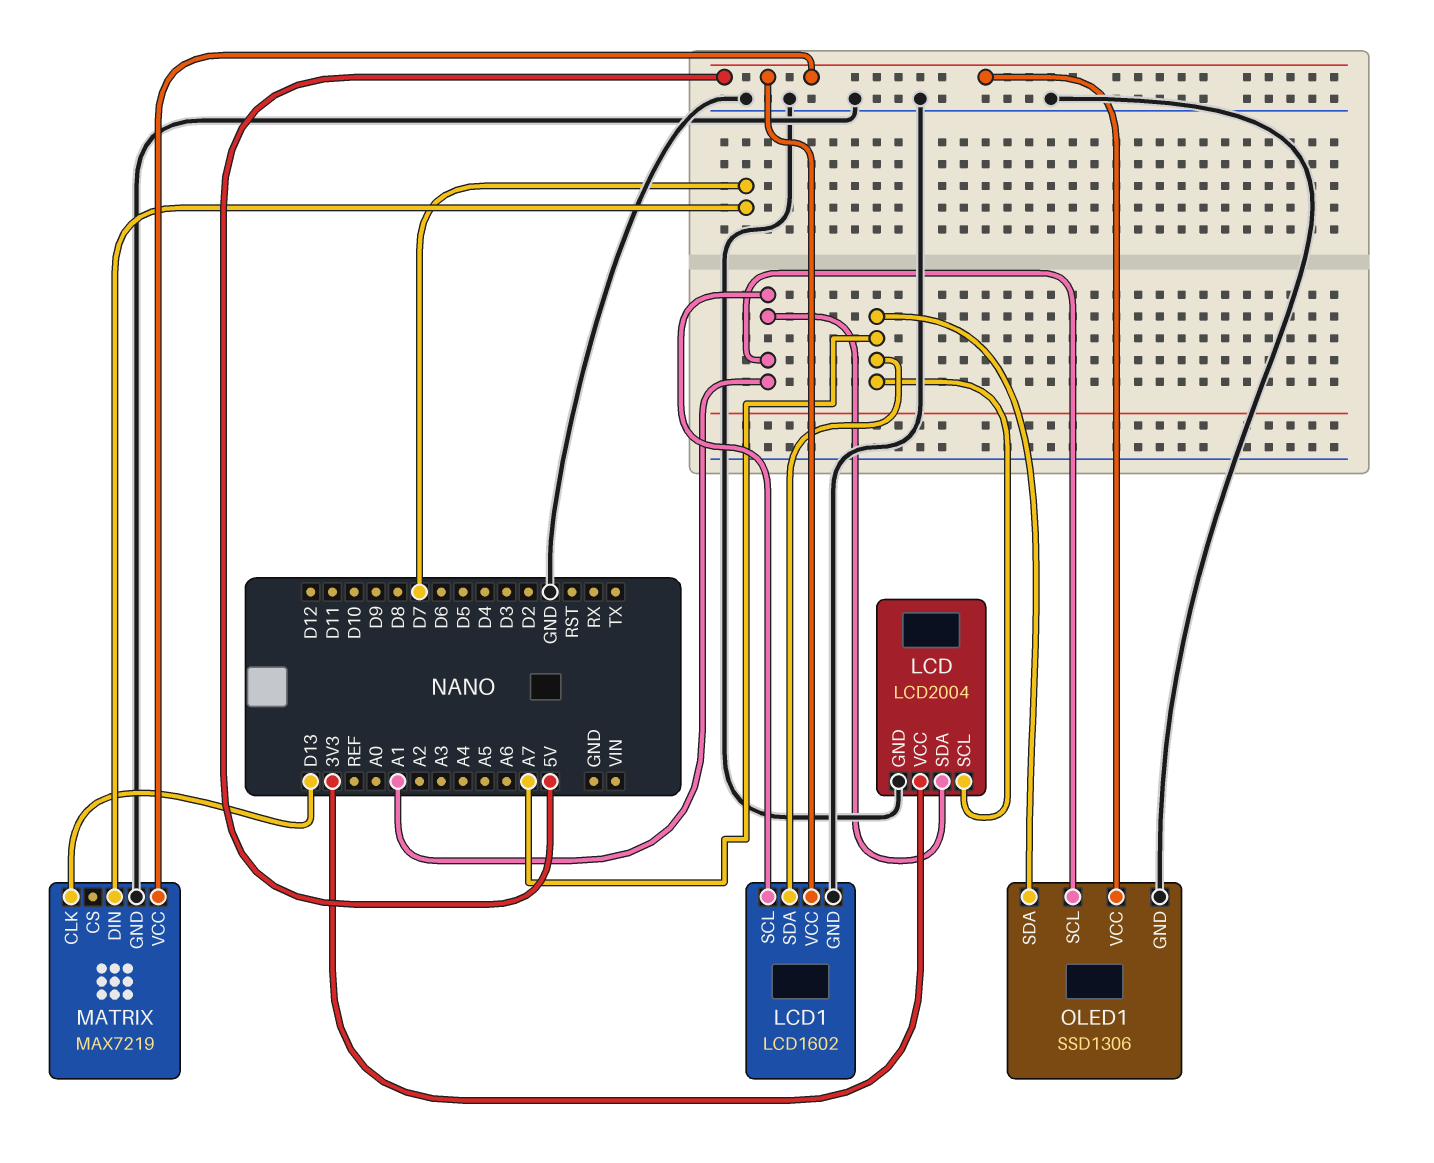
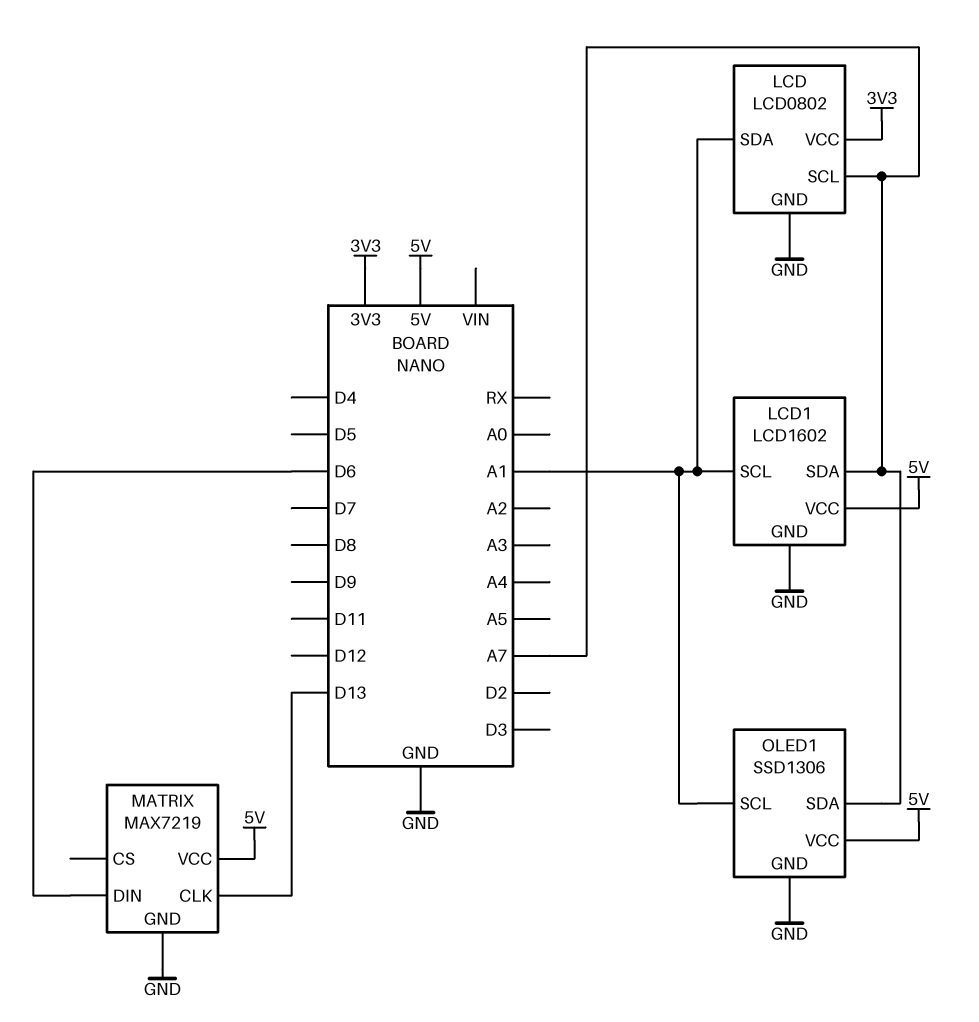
LCD: LCD2004 -> LCD0802
MATRIX pin DIN: D7 -> D6

